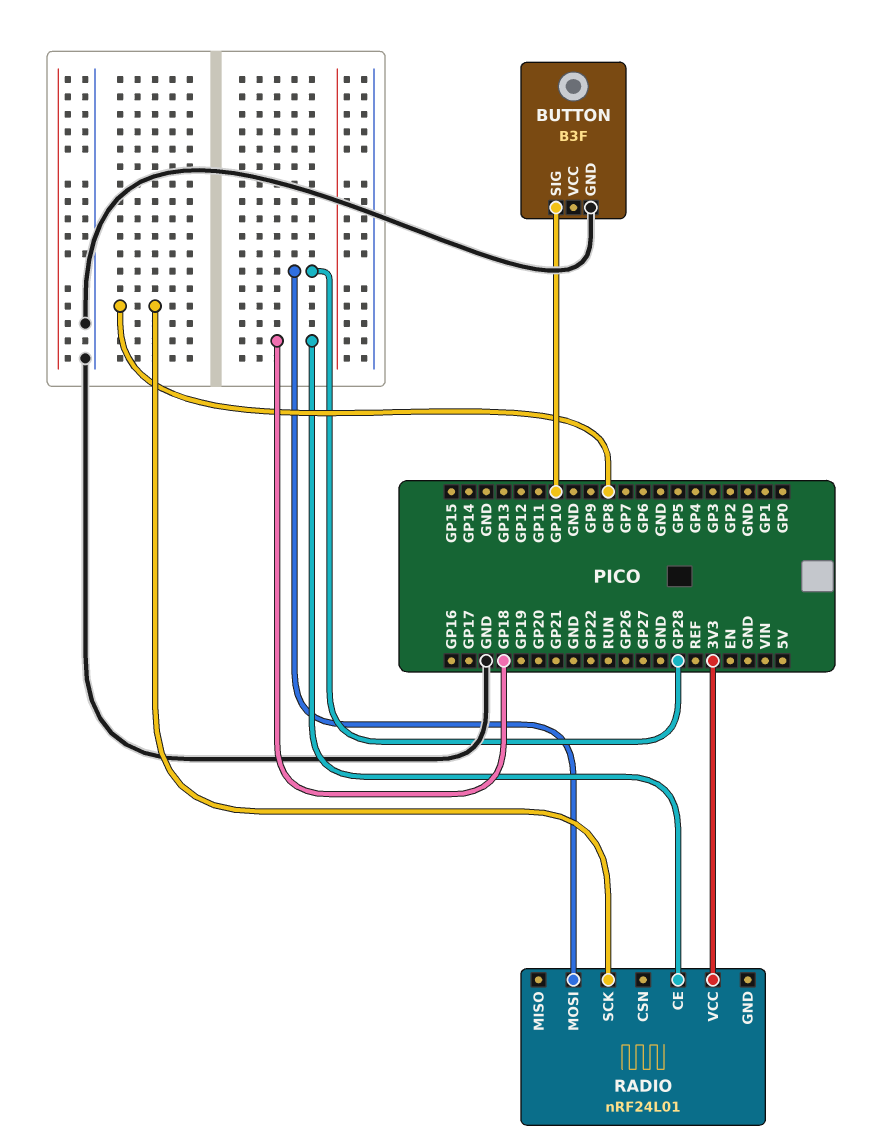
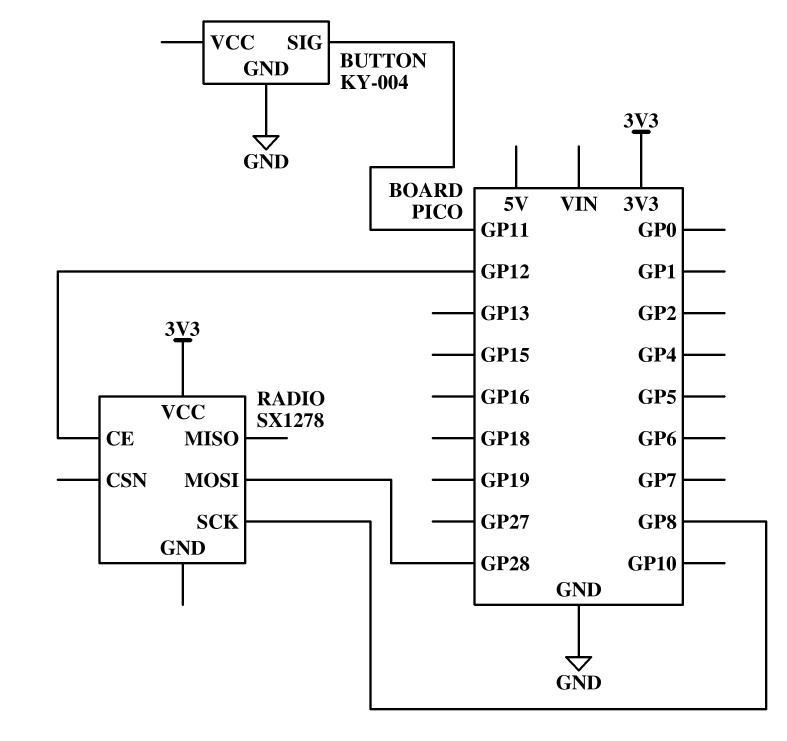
BUTTON: B3F -> KY-004
BUTTON pin SIG: GP10 -> GP11
RADIO: nRF24L01 -> SX1278
RADIO pin CE: GP18 -> GP12

